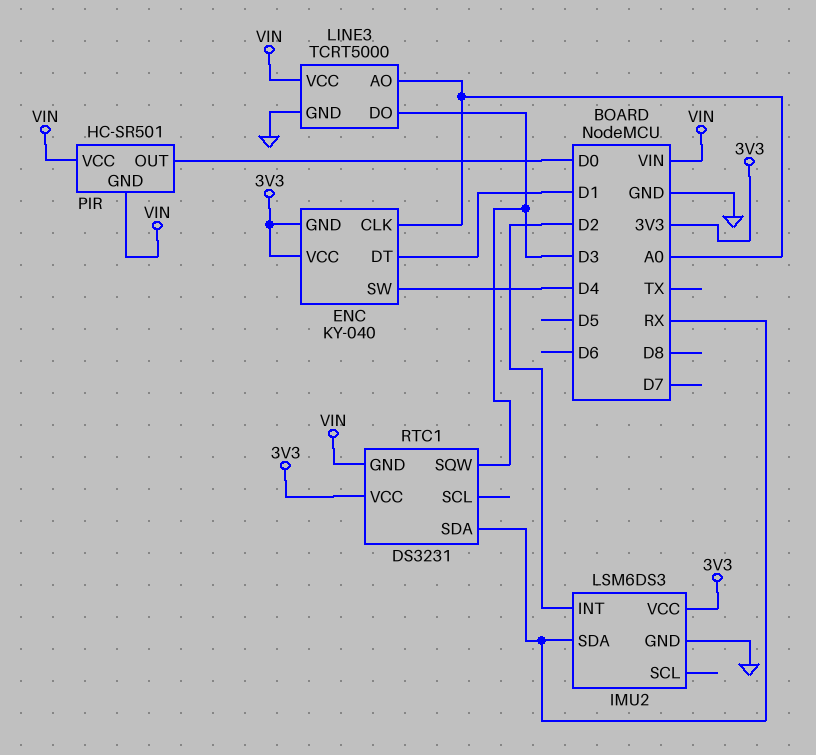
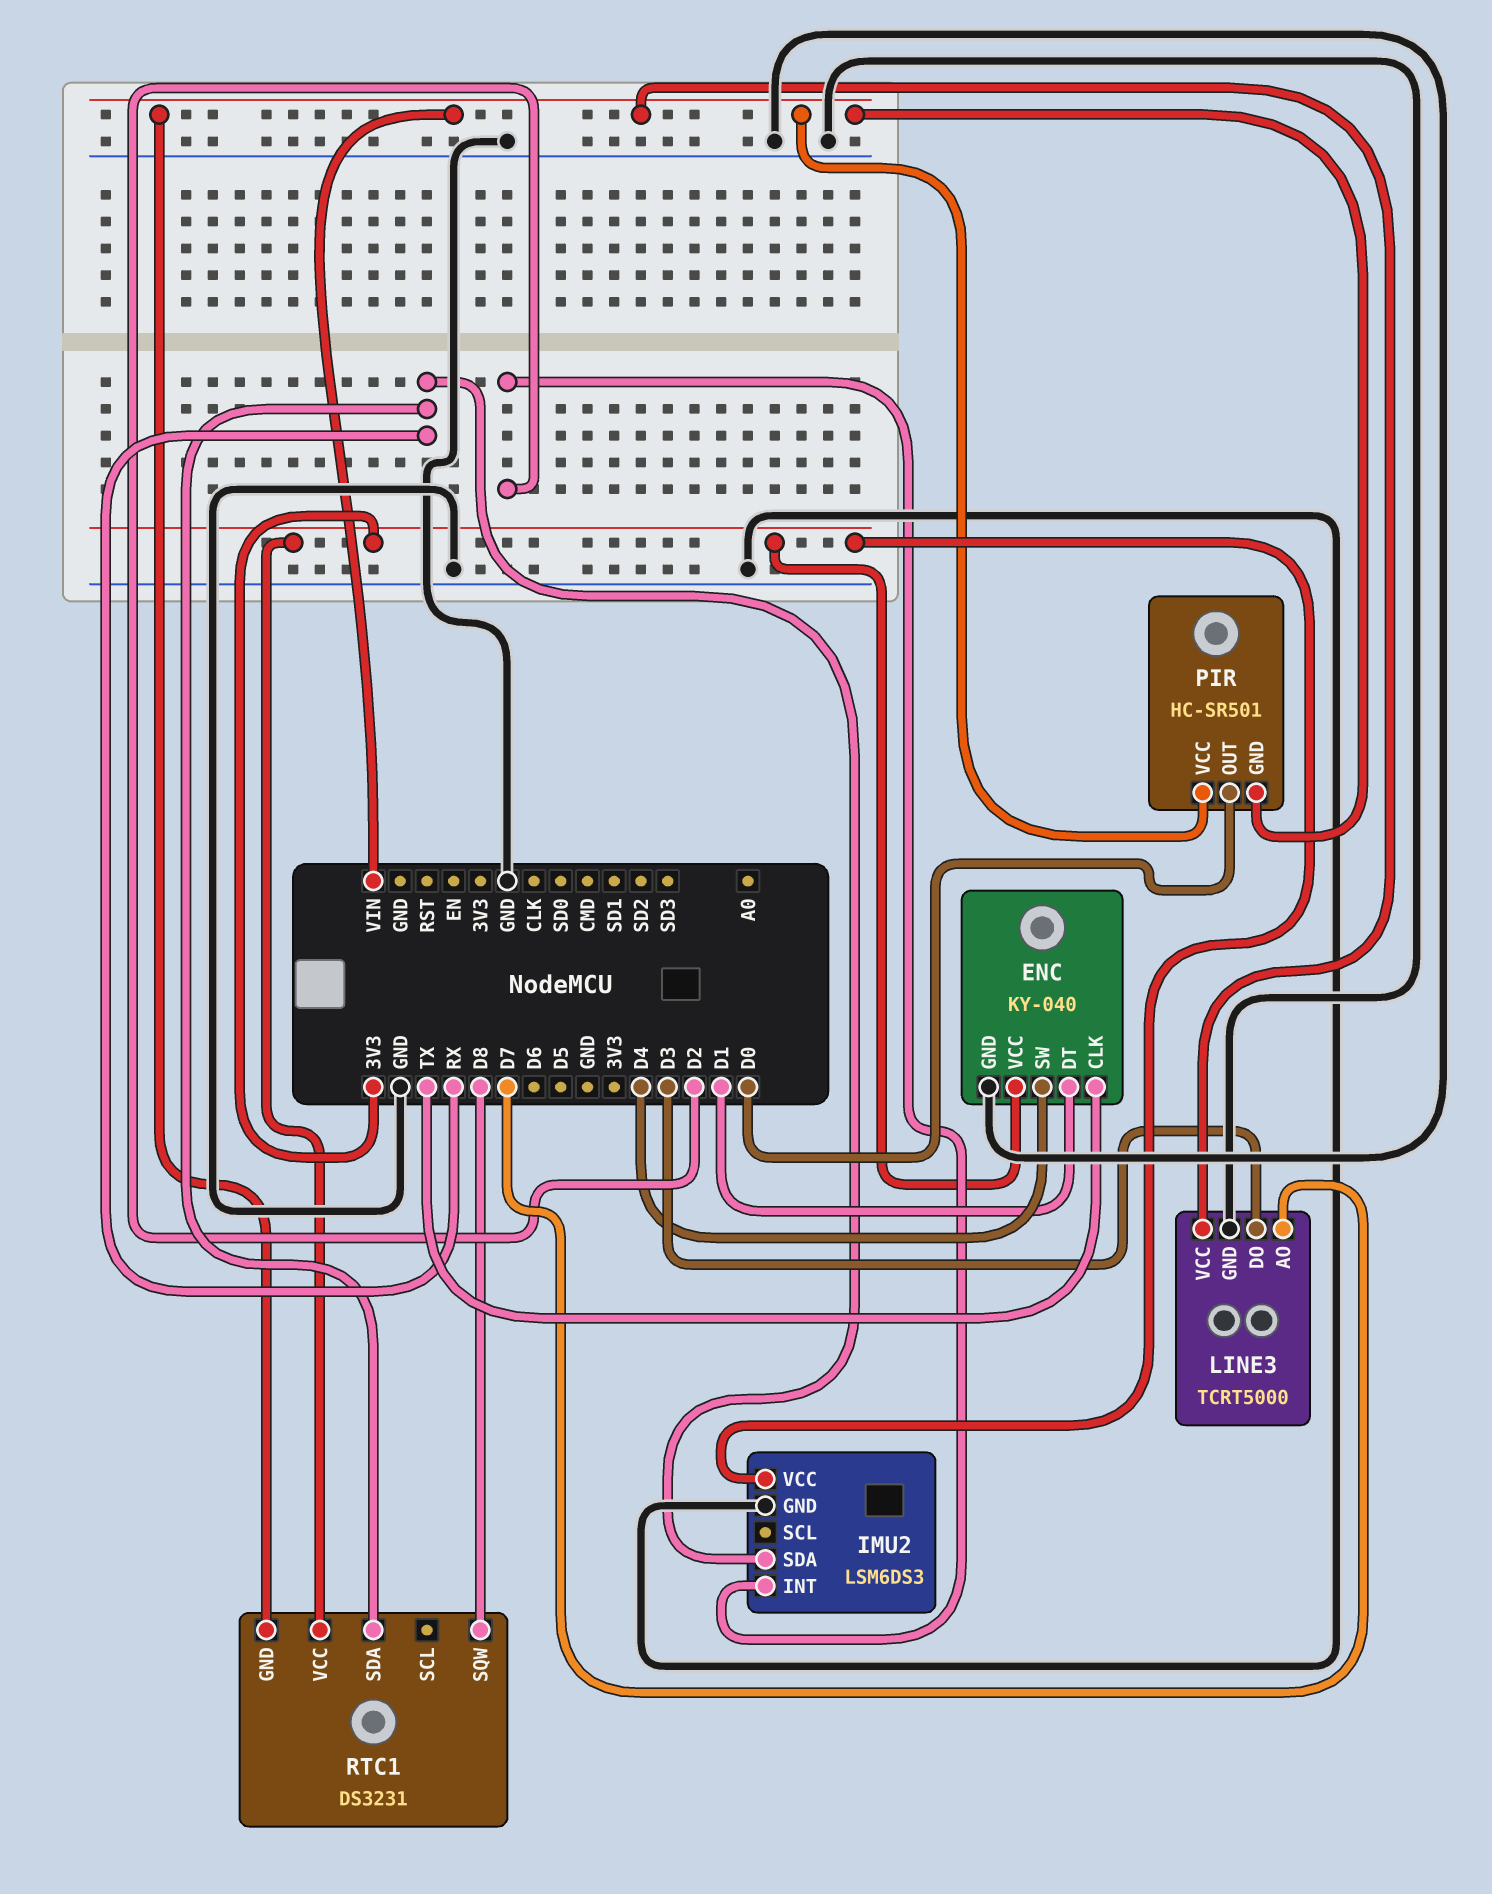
ENC pin CLK: A0 -> TX
ENC pin GND: 3V3 -> GND
LINE3 pin AO: A0 -> D7
RTC1 pin SQW: D3 -> D8

